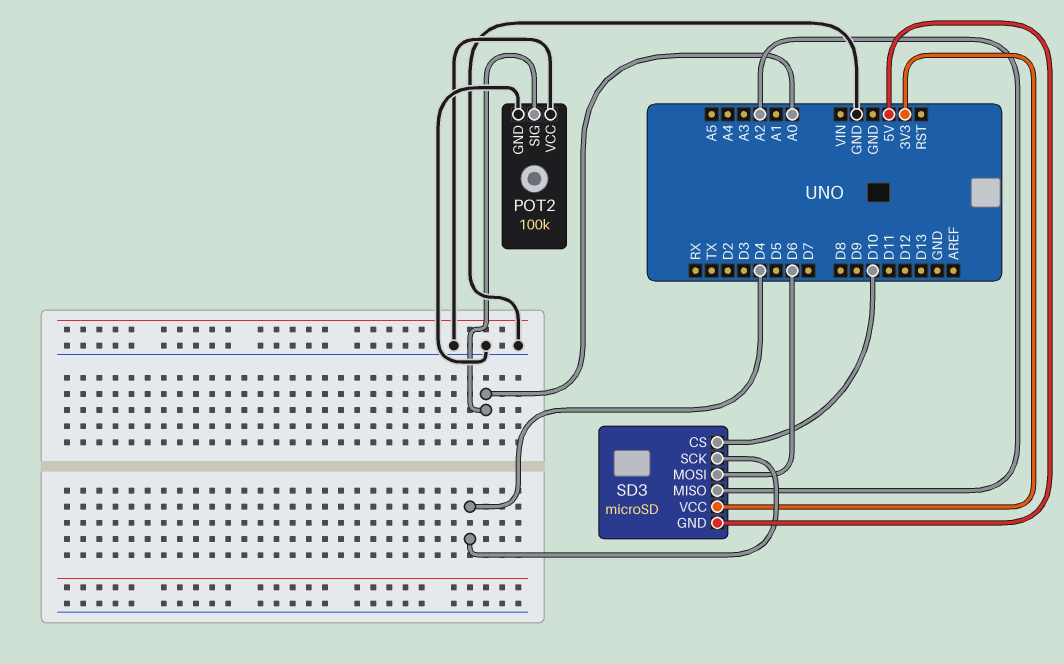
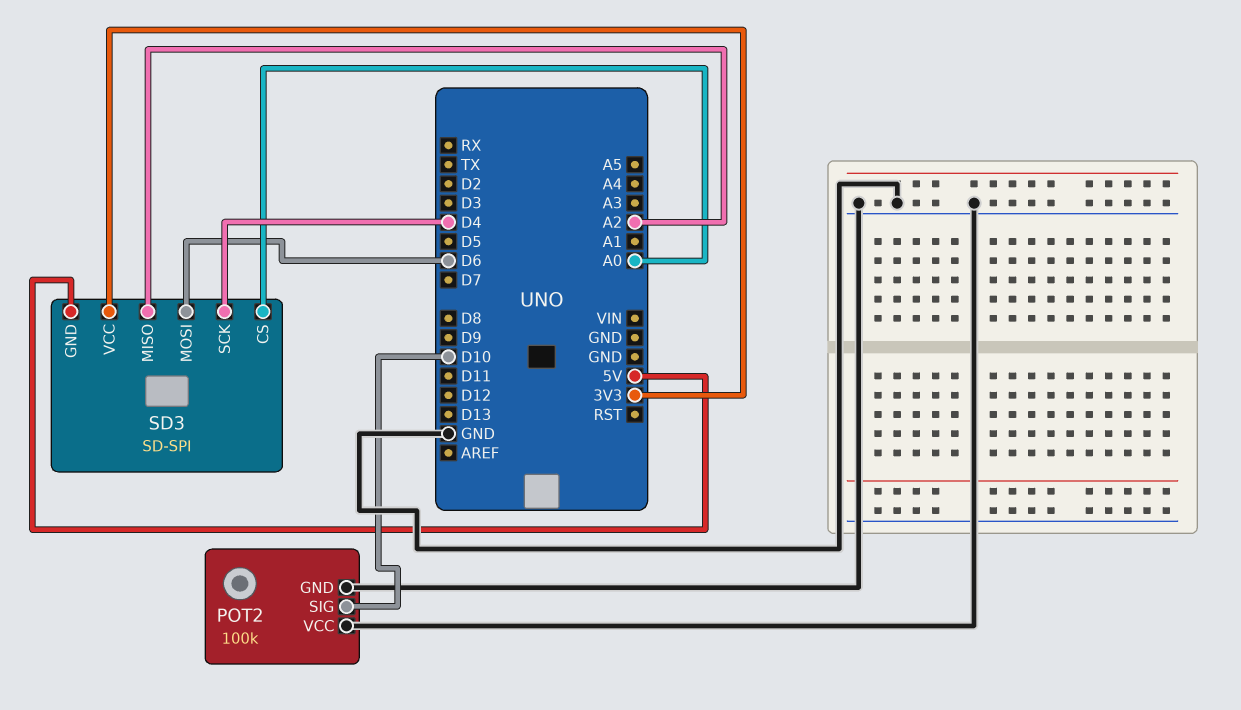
POT2 pin SIG: A0 -> D10
SD3: microSD -> SD-SPI
SD3 pin CS: D10 -> A0

